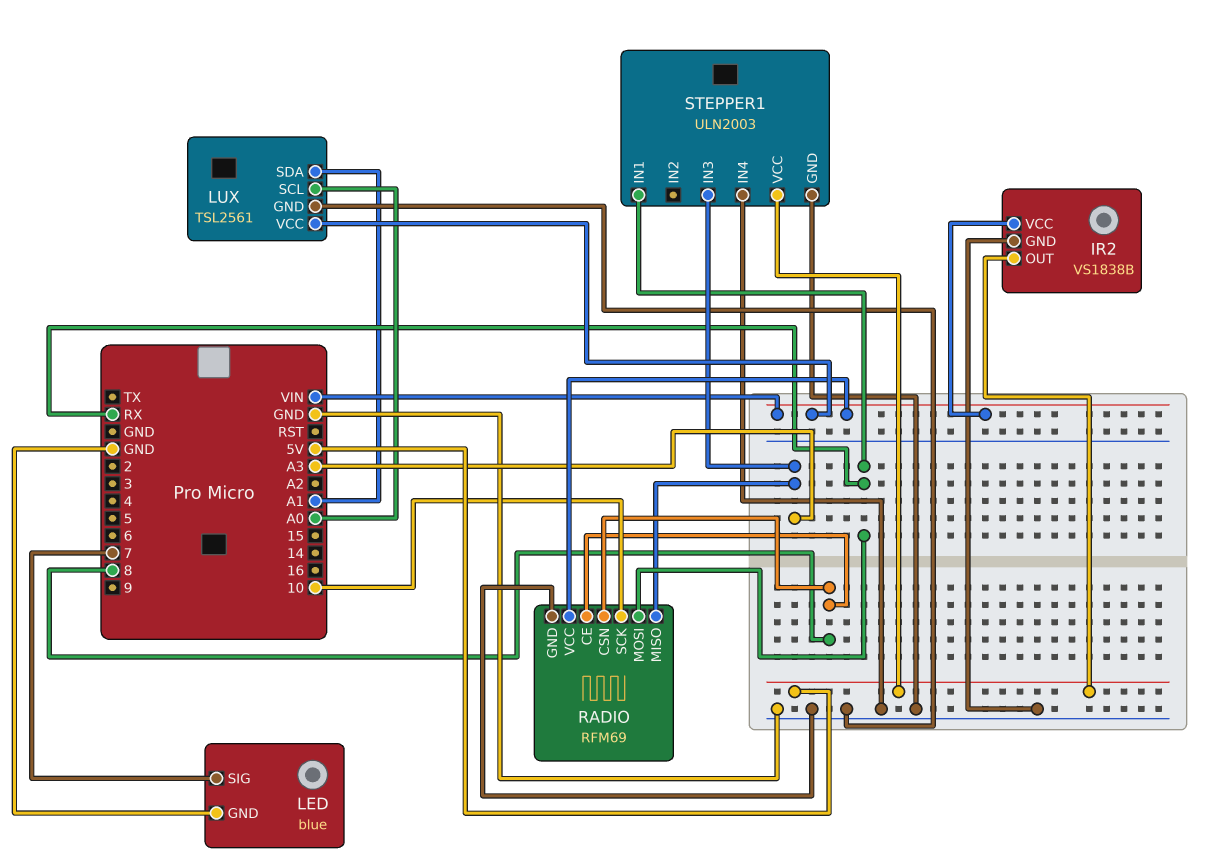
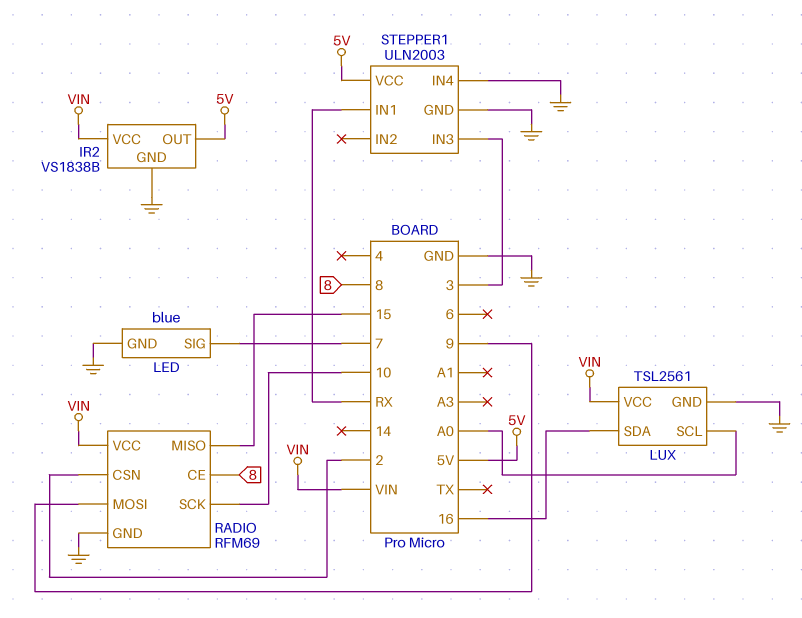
LUX pin SDA: A1 -> 16
RADIO pin CSN: 8 -> 2
RADIO pin MISO: A3 -> 15
RADIO pin MOSI: RX -> 9
STEPPER1 pin IN3: A3 -> 3

